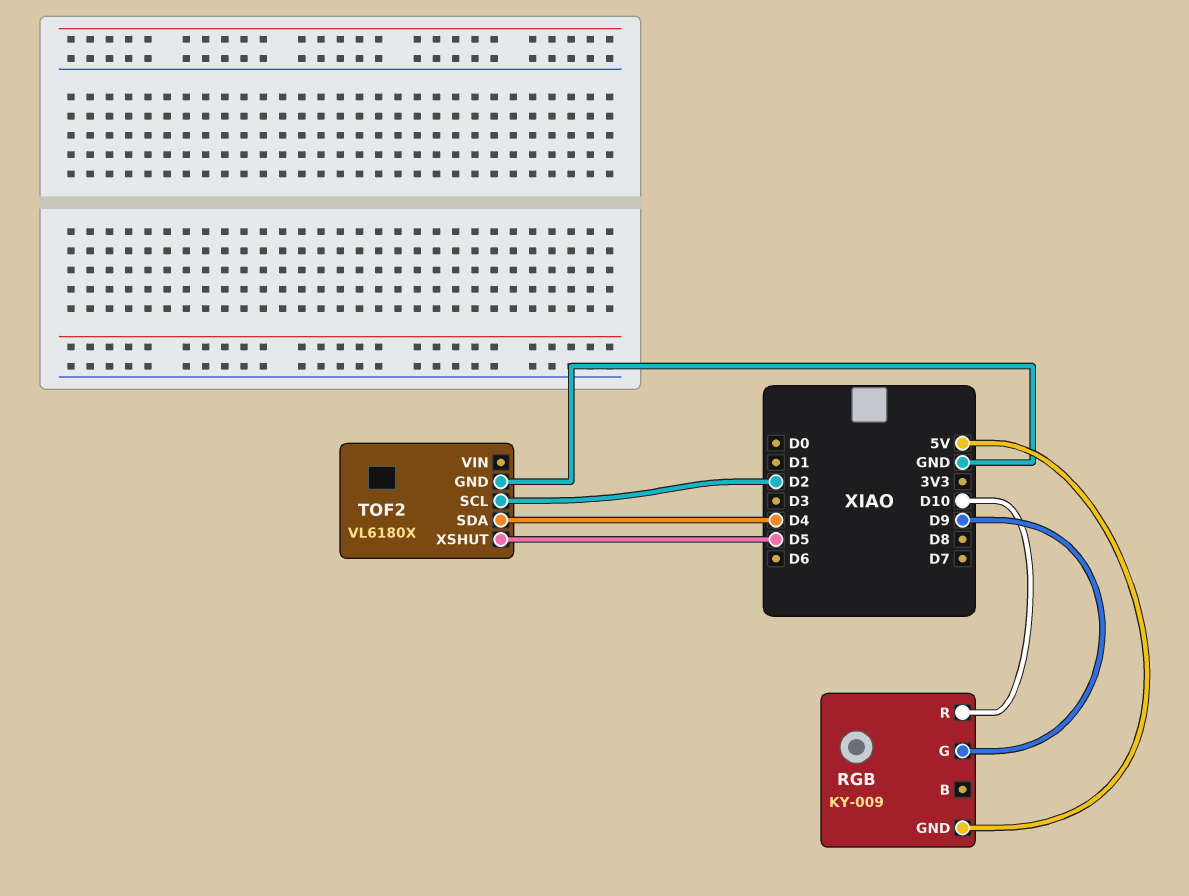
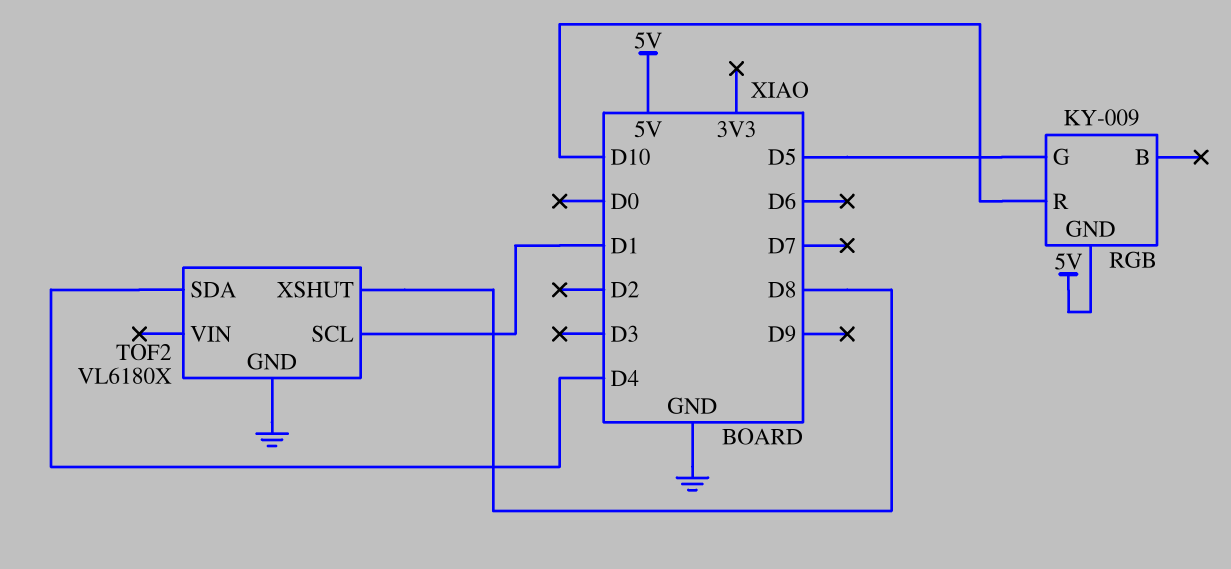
RGB pin G: D9 -> D5
TOF2 pin SCL: D2 -> D1
TOF2 pin XSHUT: D5 -> D8

